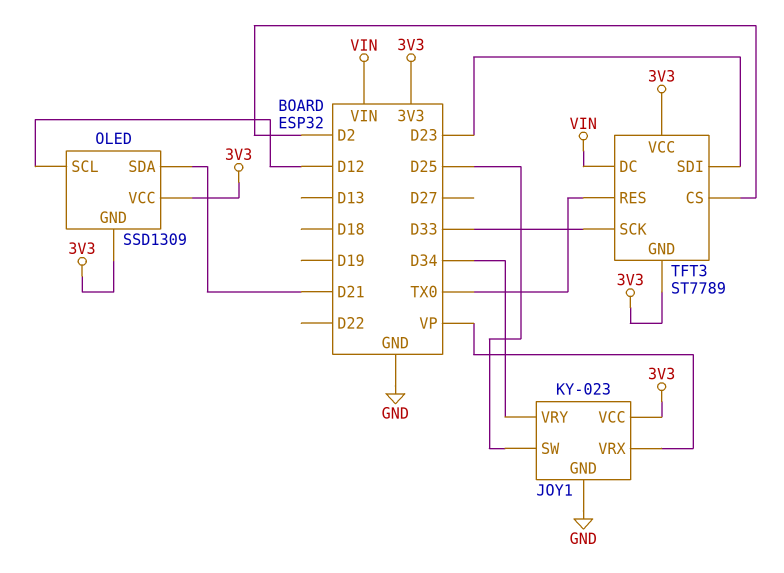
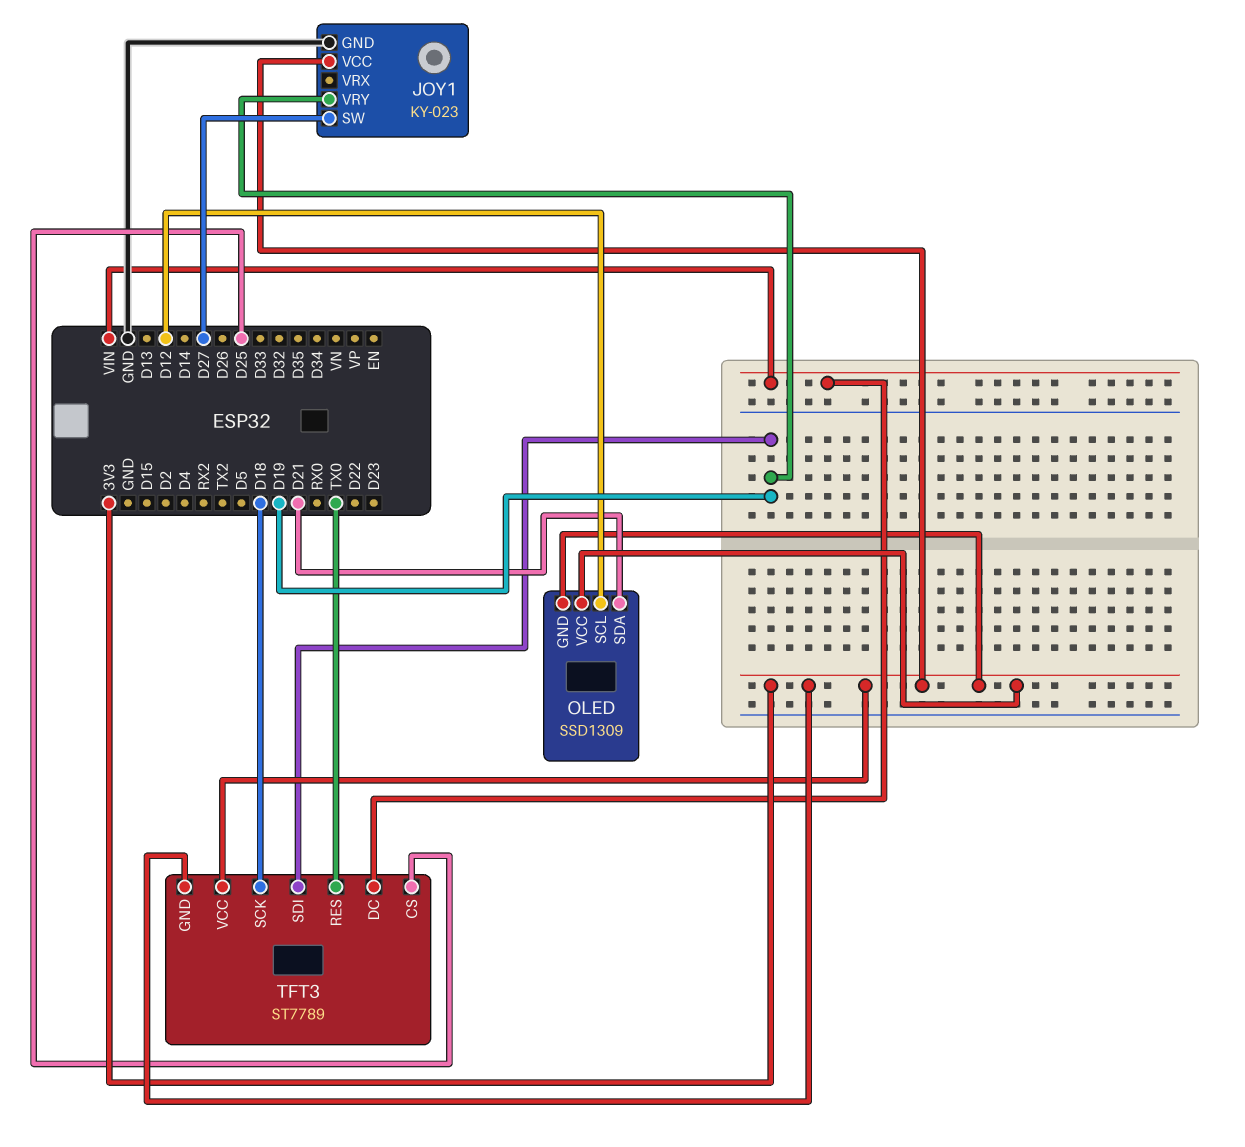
JOY1 pin SW: D25 -> D27
JOY1 pin VRX: VP -> none
JOY1 pin VRY: D34 -> D19
TFT3 pin CS: D2 -> D25
TFT3 pin SCK: D33 -> D18
TFT3 pin SDI: D23 -> D19

